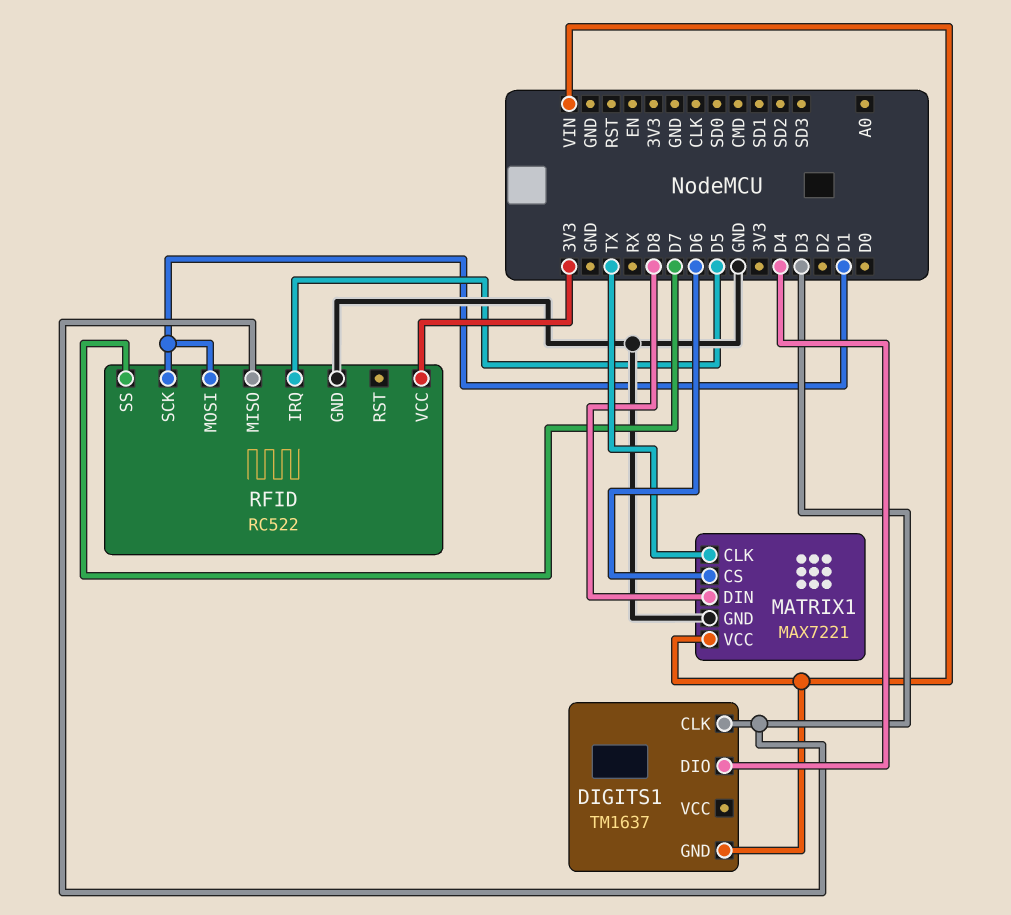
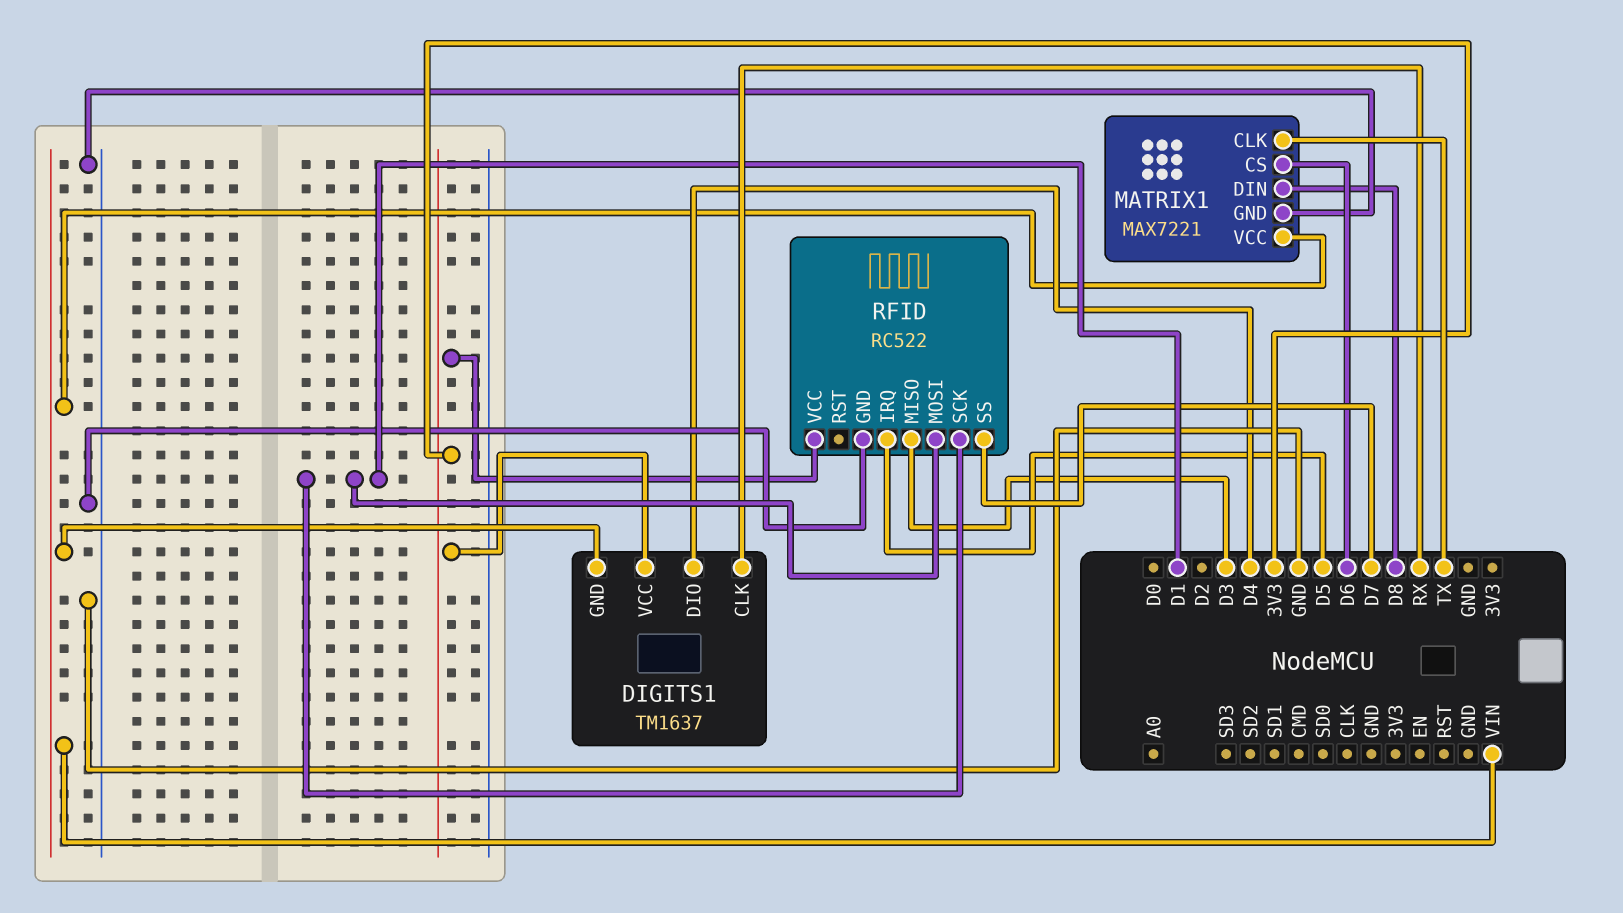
DIGITS1 pin CLK: D3 -> RX
DIGITS1 pin VCC: none -> 3V3

